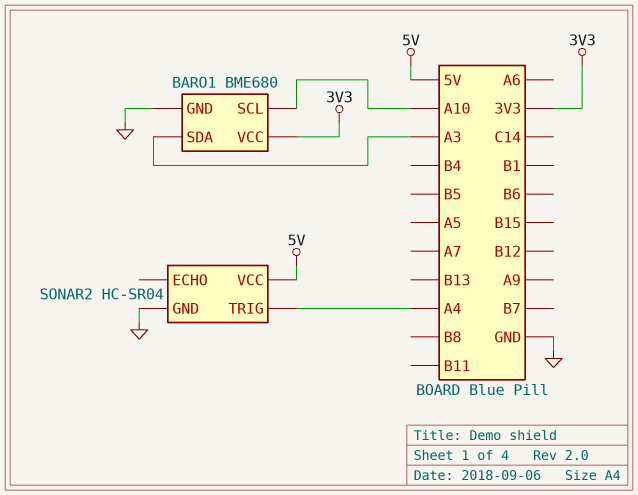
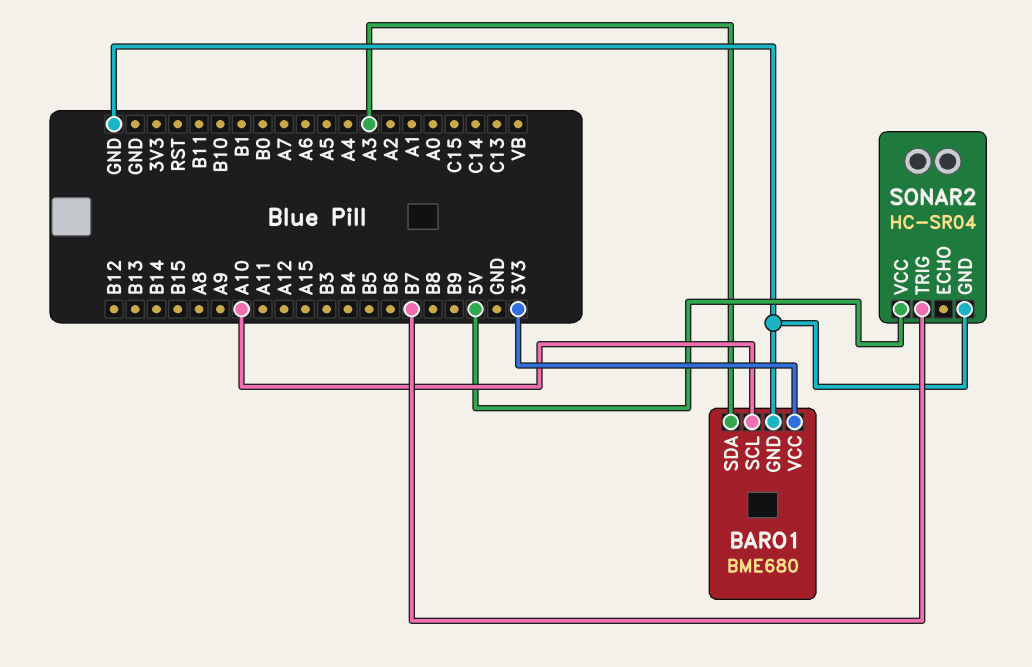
SONAR2 pin TRIG: A4 -> B7

